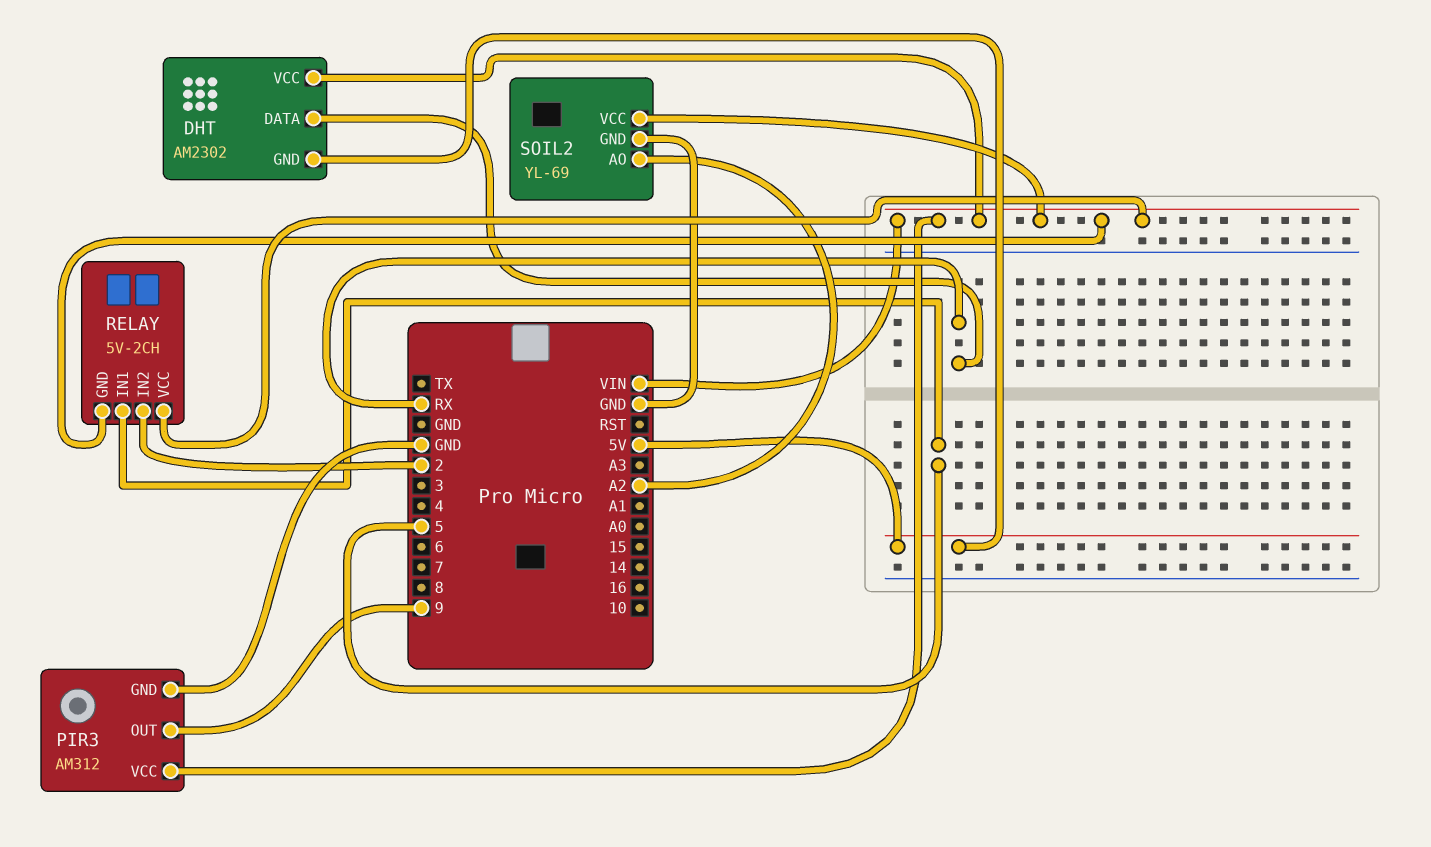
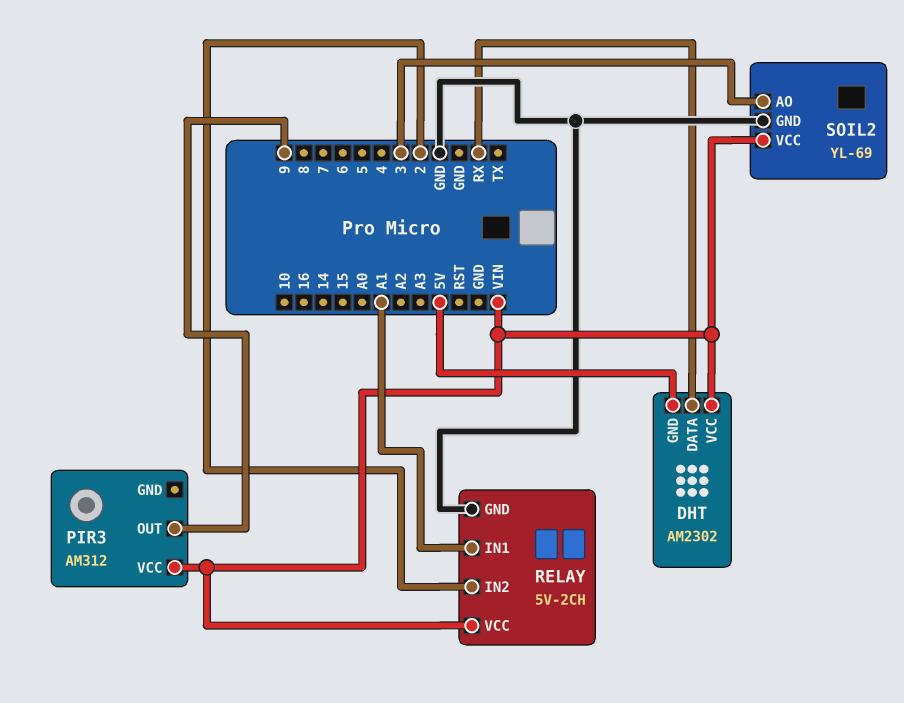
PIR3 pin GND: GND -> none
RELAY pin GND: VIN -> GND
RELAY pin IN1: 5 -> A1
SOIL2 pin AO: A2 -> 3

